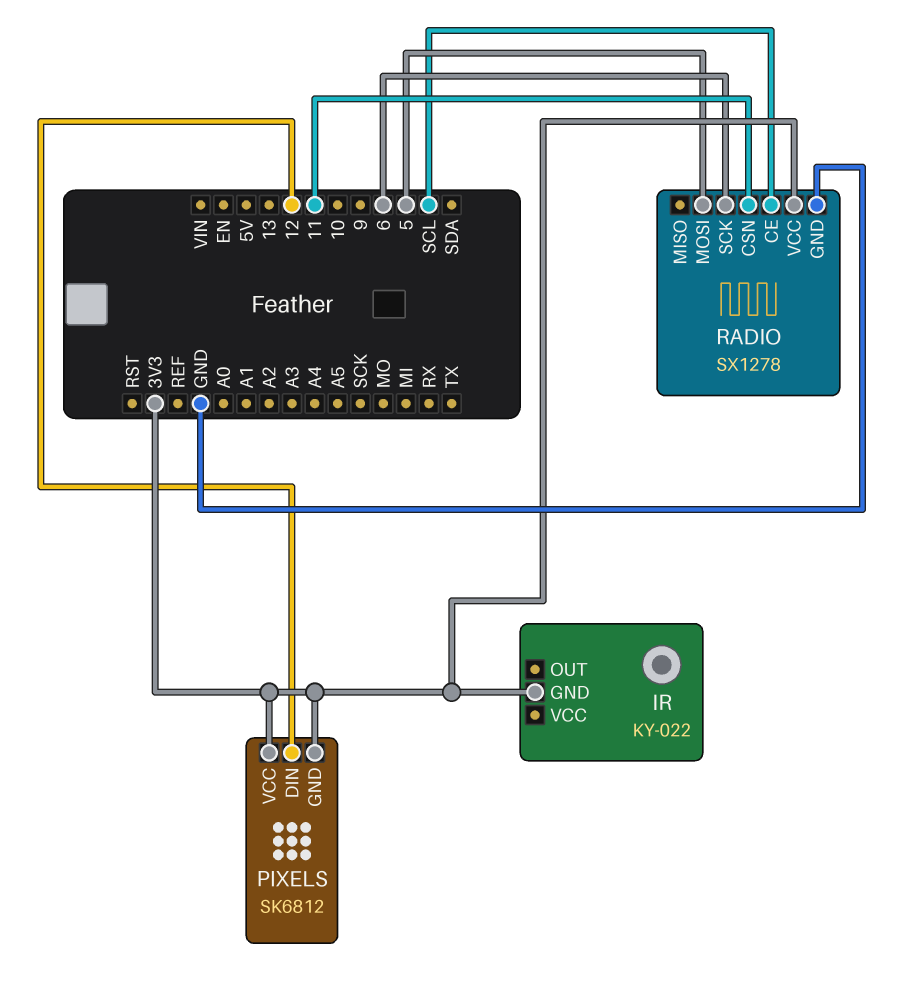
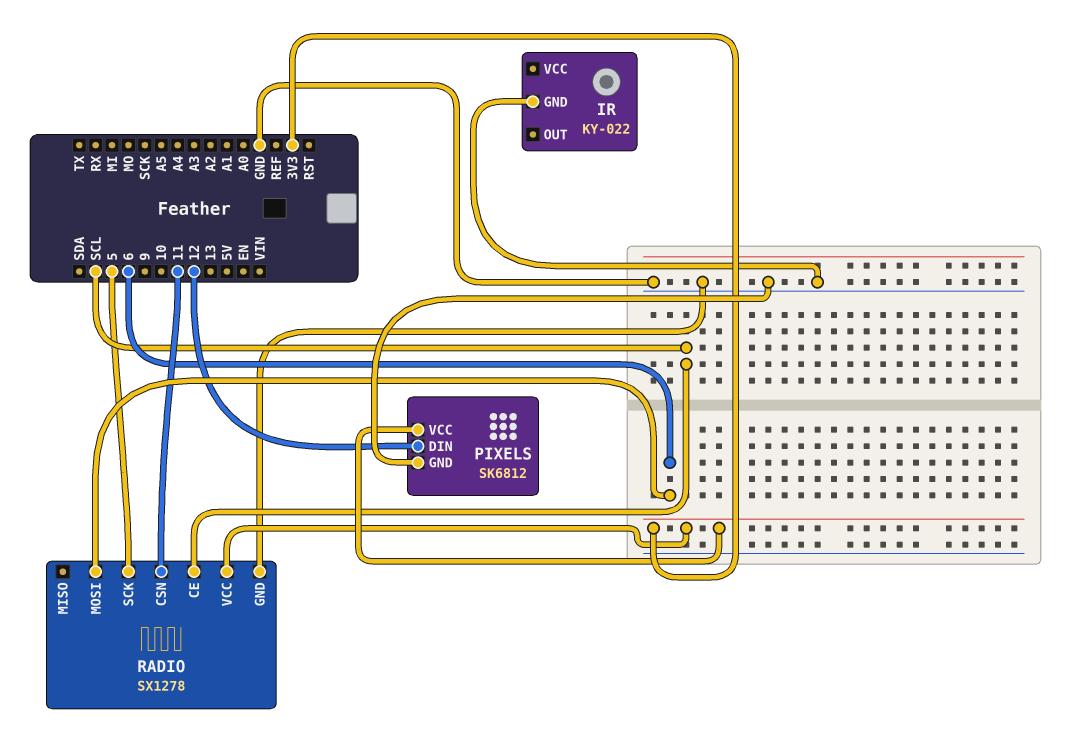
IR pin GND: 3V3 -> GND
PIXELS pin GND: 3V3 -> GND
RADIO pin MOSI: 5 -> 6
RADIO pin SCK: 6 -> 5

